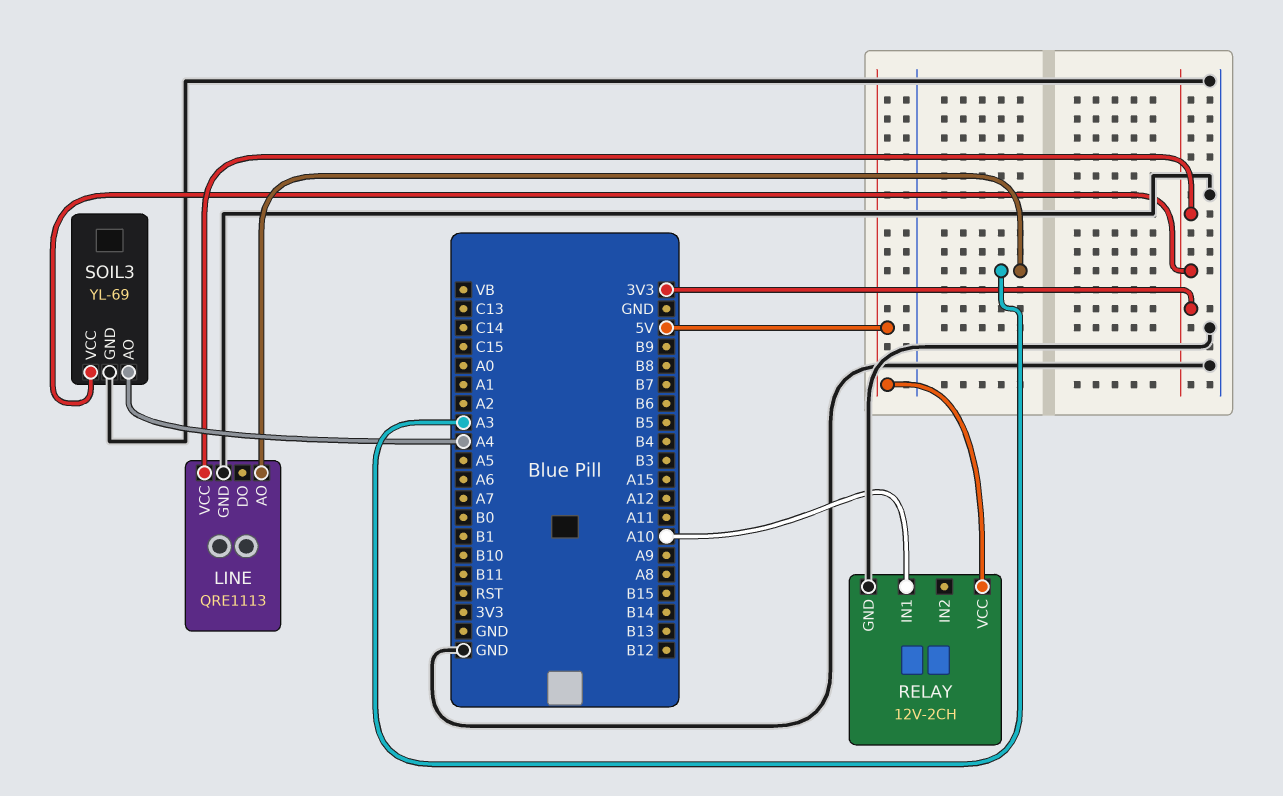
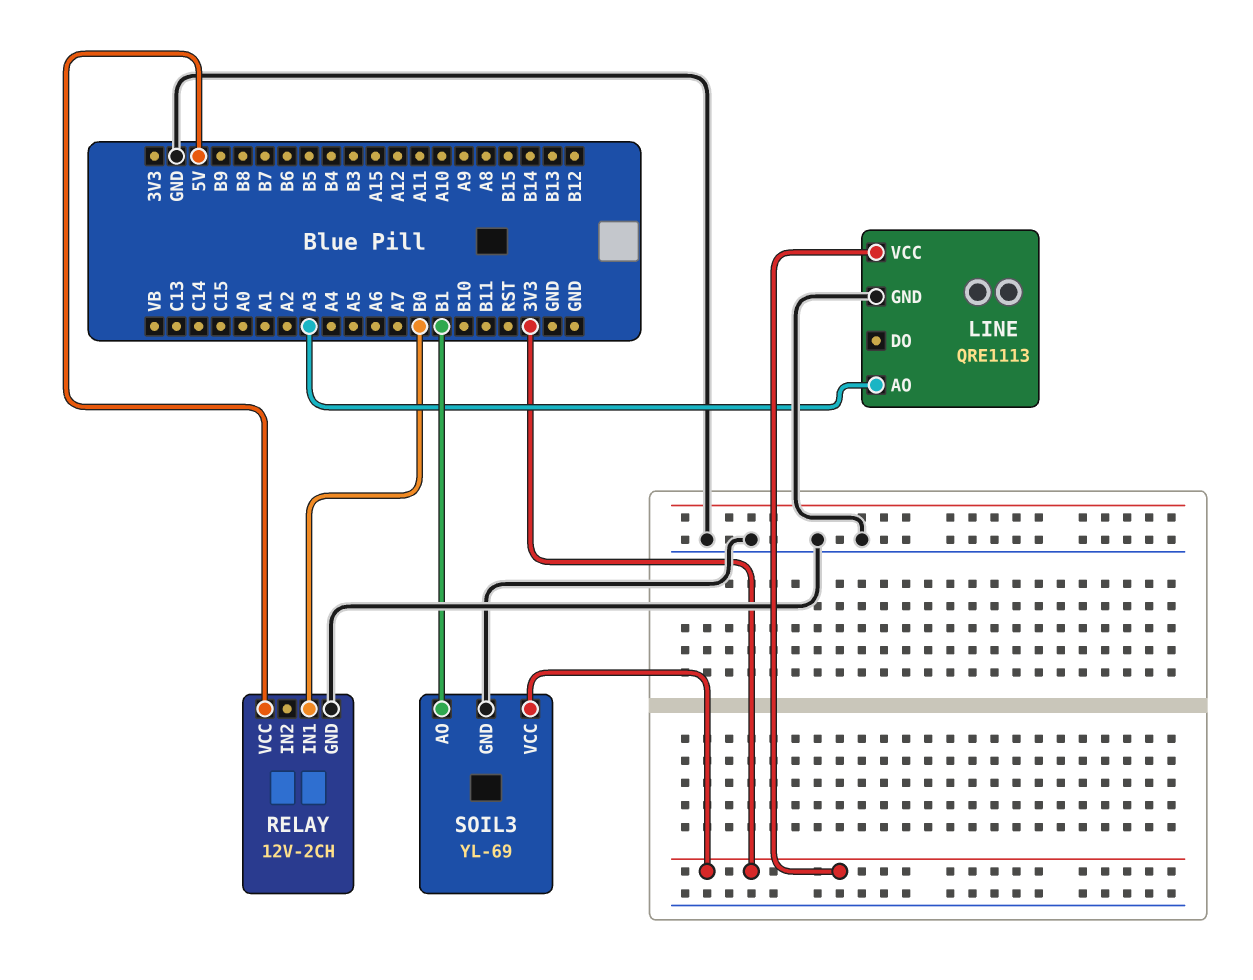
RELAY pin IN1: A10 -> B0
SOIL3 pin AO: A4 -> B1

